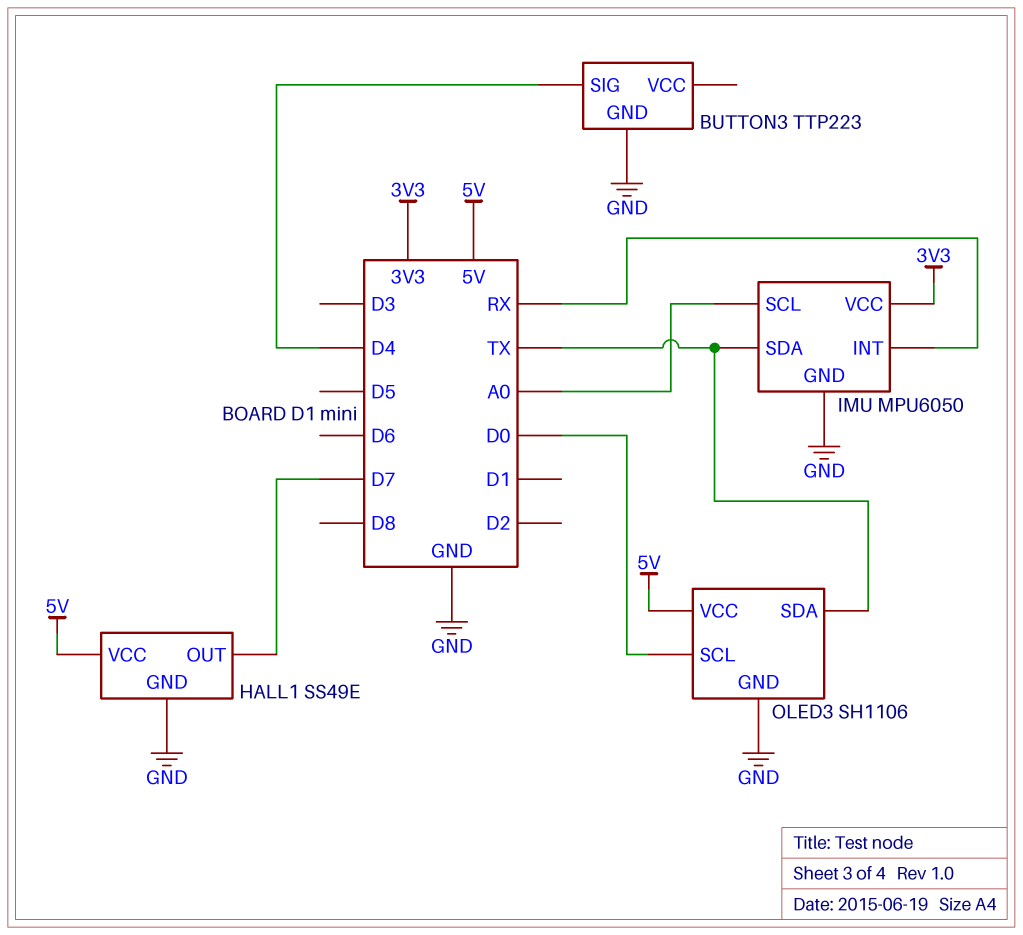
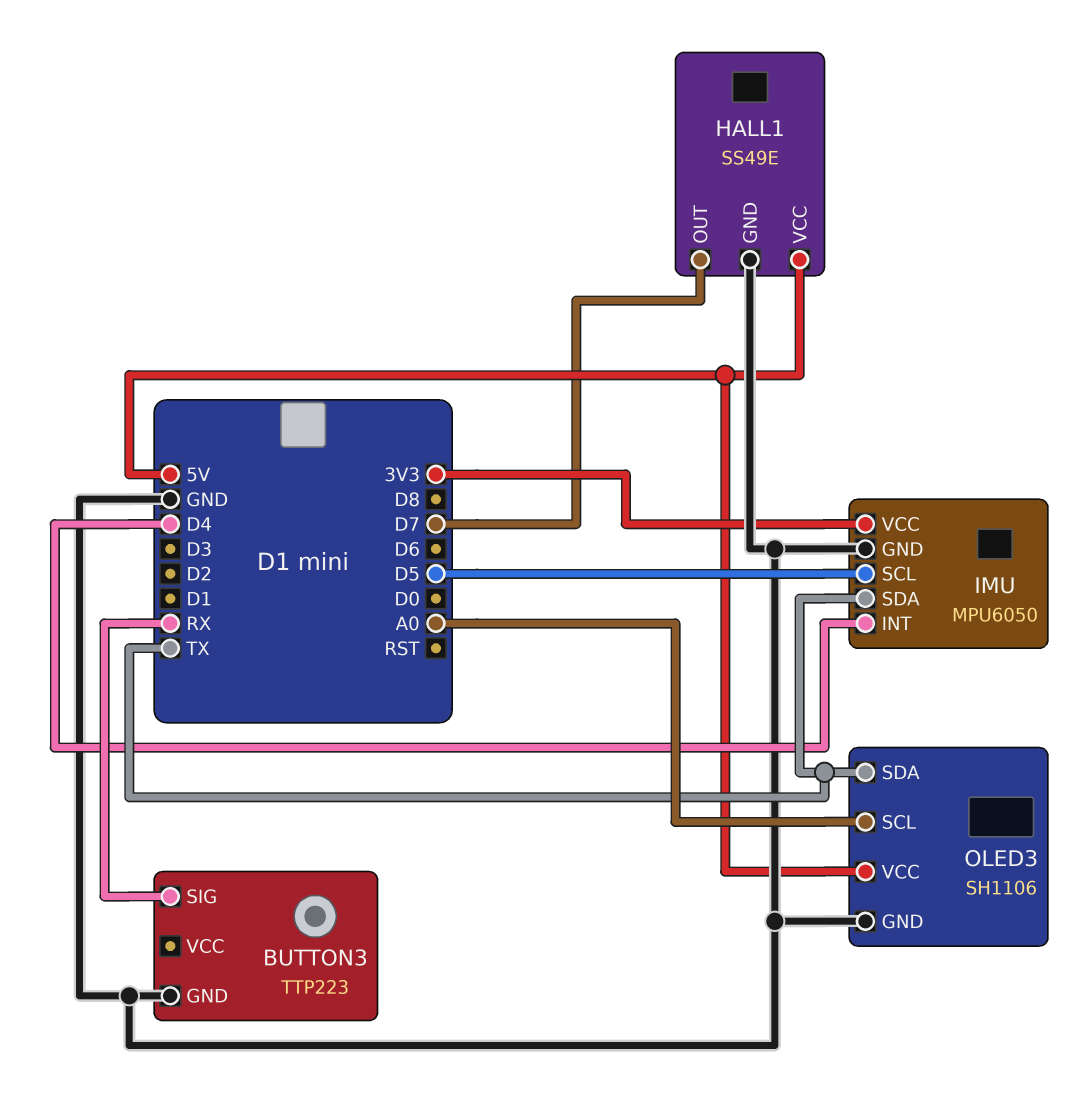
BUTTON3 pin SIG: D4 -> RX
IMU pin INT: RX -> D4
IMU pin SCL: A0 -> D5
OLED3 pin SCL: D0 -> A0

